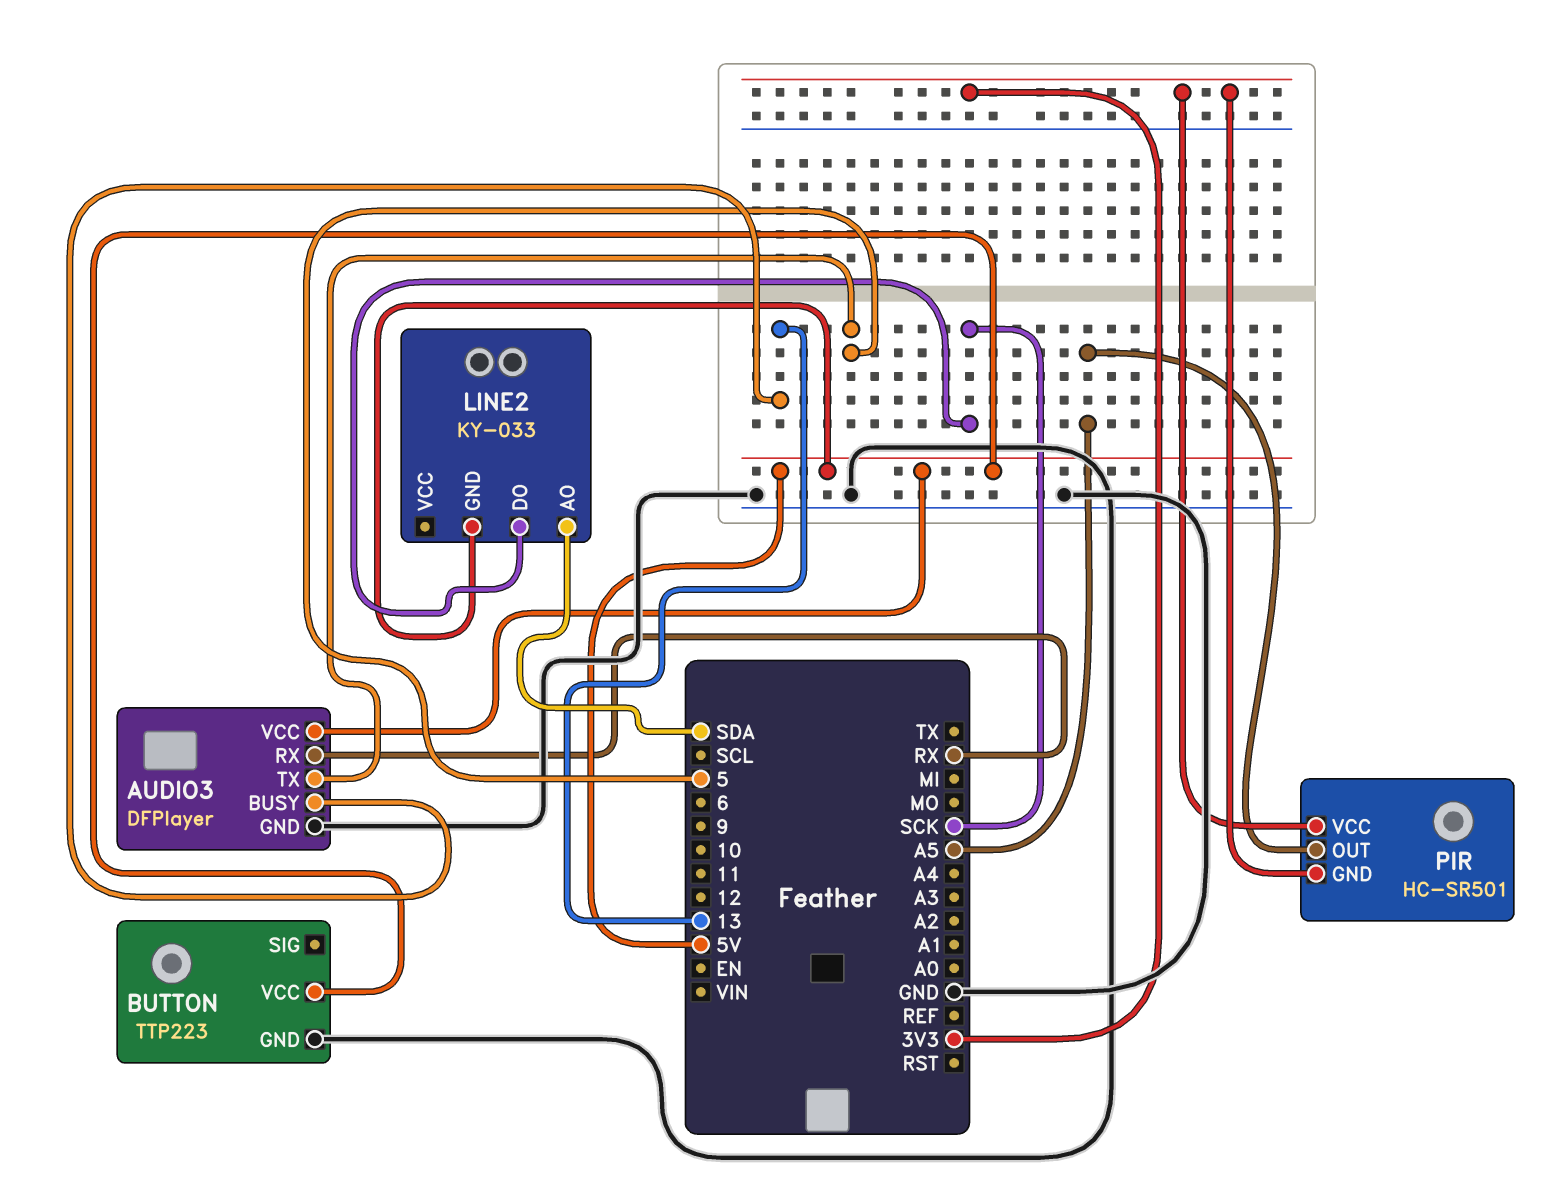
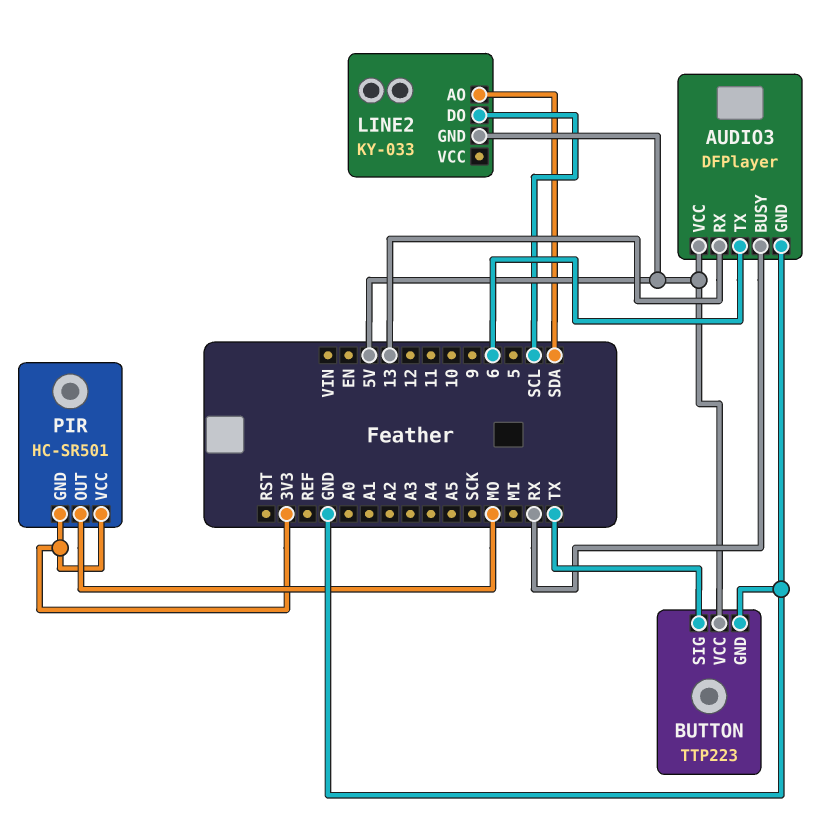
AUDIO3 pin BUSY: 13 -> RX
AUDIO3 pin RX: RX -> 13
AUDIO3 pin TX: 5 -> 6
BUTTON pin SIG: none -> TX
LINE2 pin DO: SCK -> SCL
PIR pin OUT: A5 -> MO

